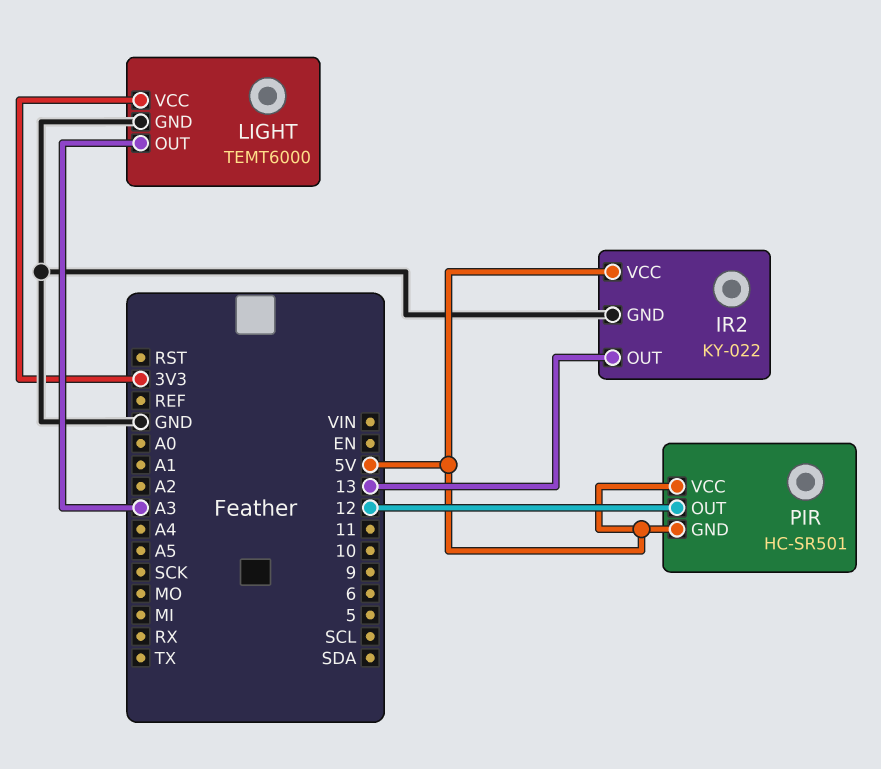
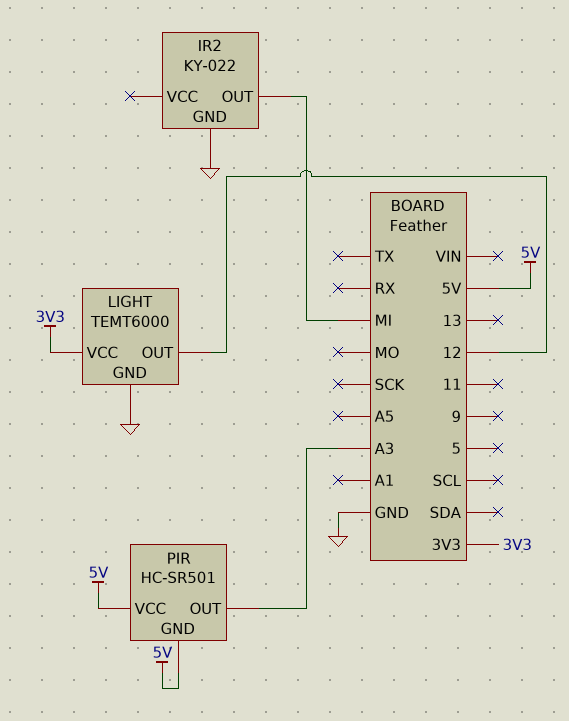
IR2 pin OUT: 13 -> MI
IR2 pin VCC: 5V -> none
LIGHT pin OUT: A3 -> 12
PIR pin OUT: 12 -> A3

